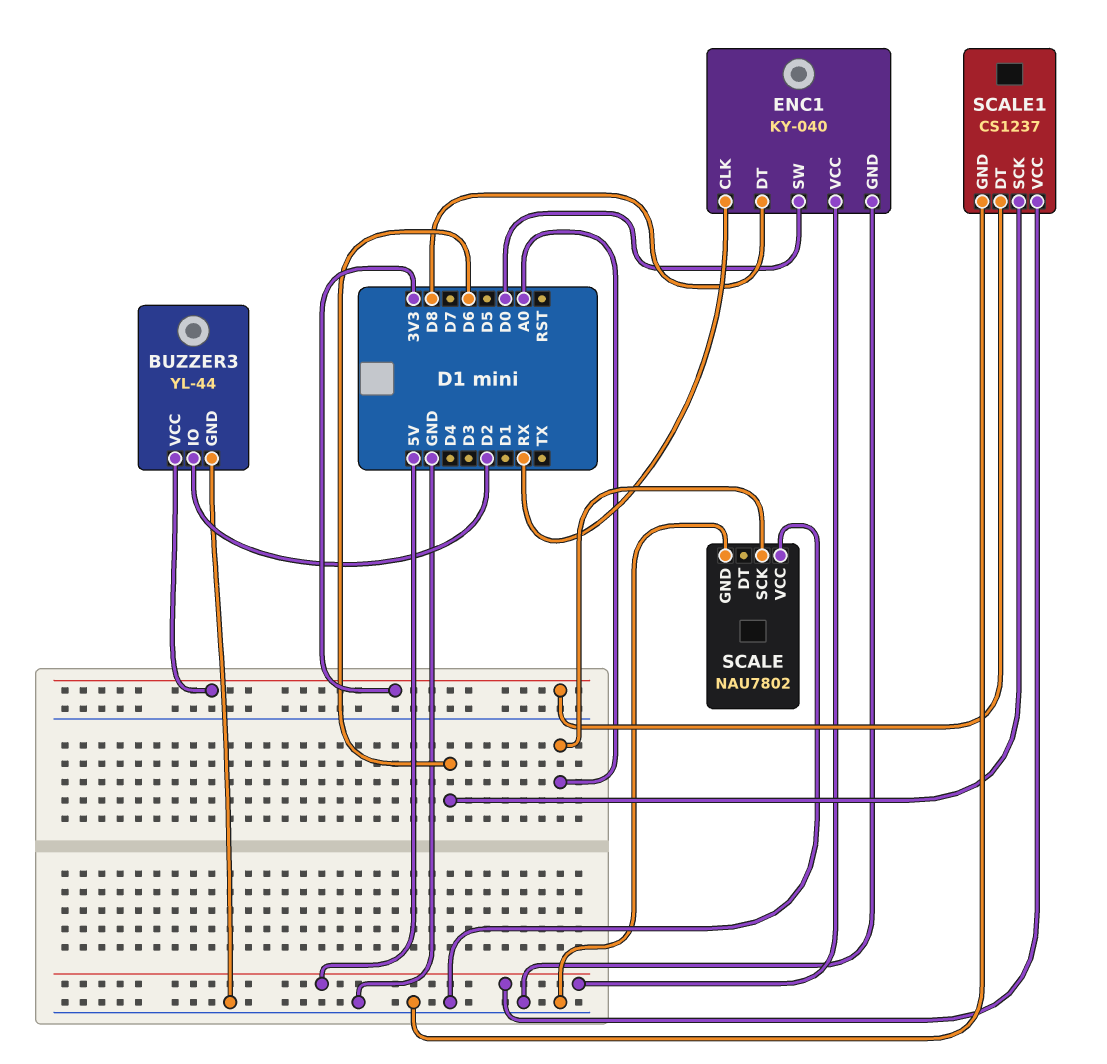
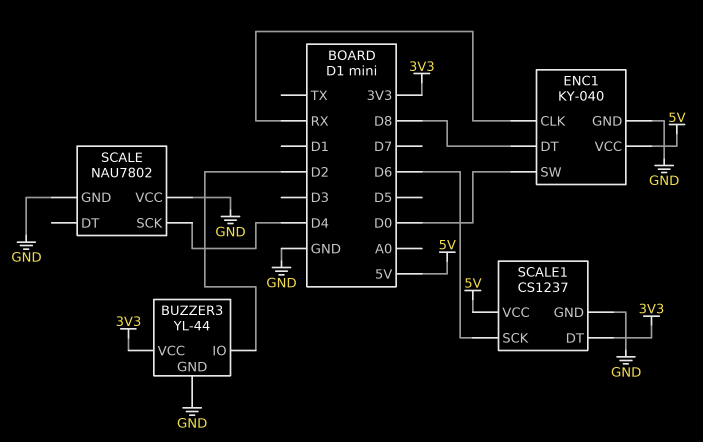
SCALE pin SCK: A0 -> D4

